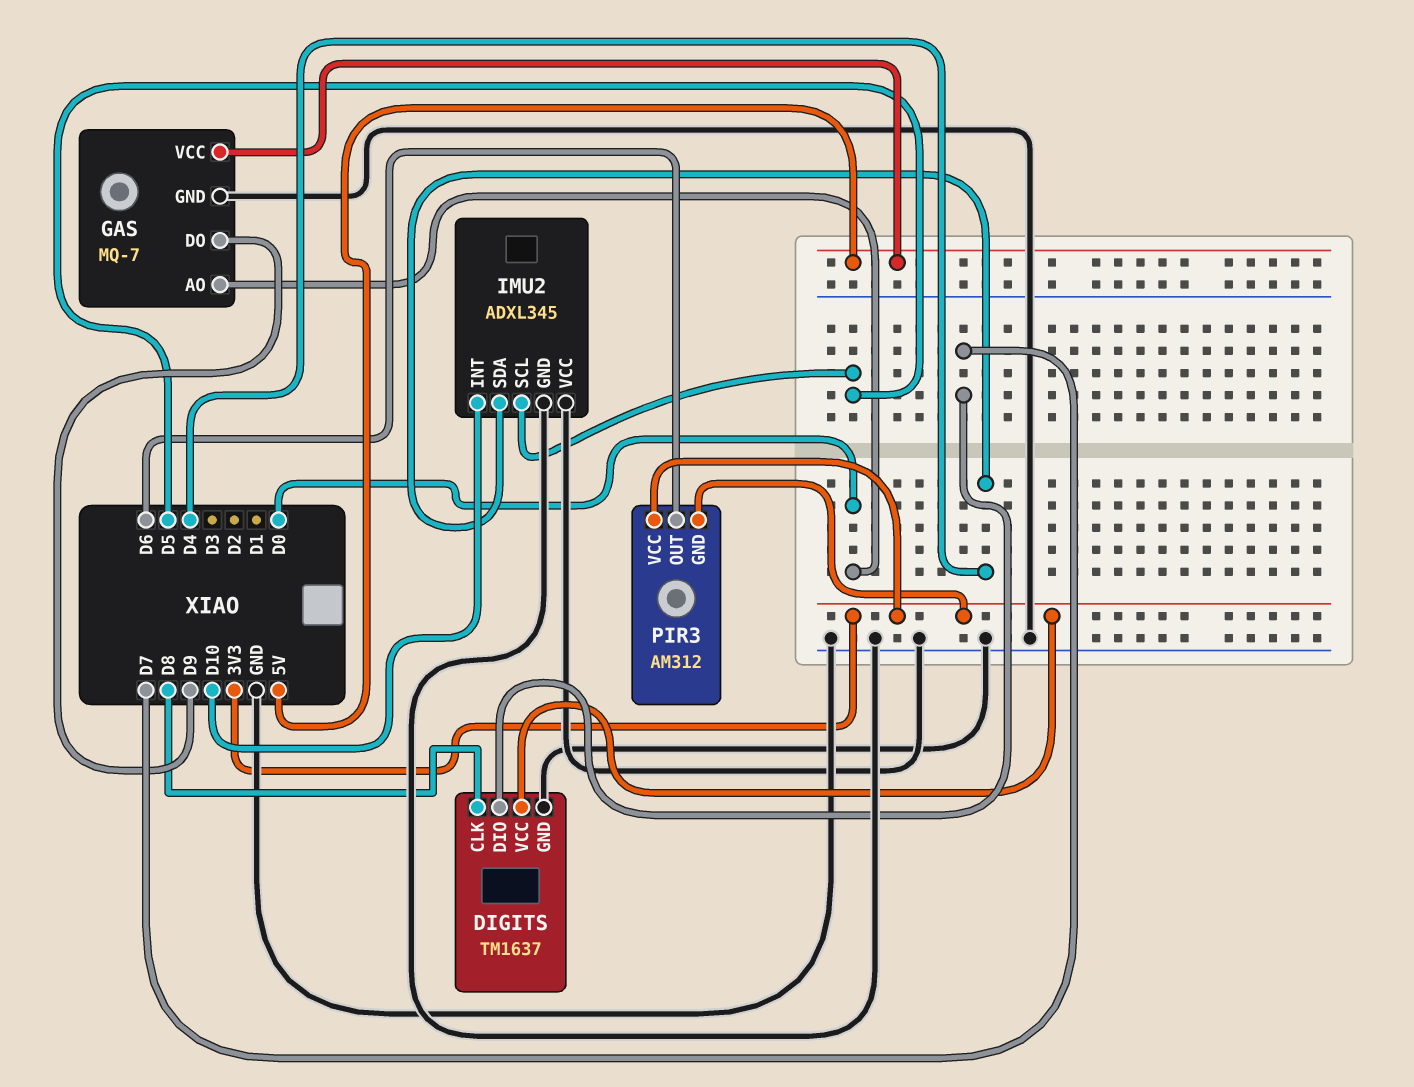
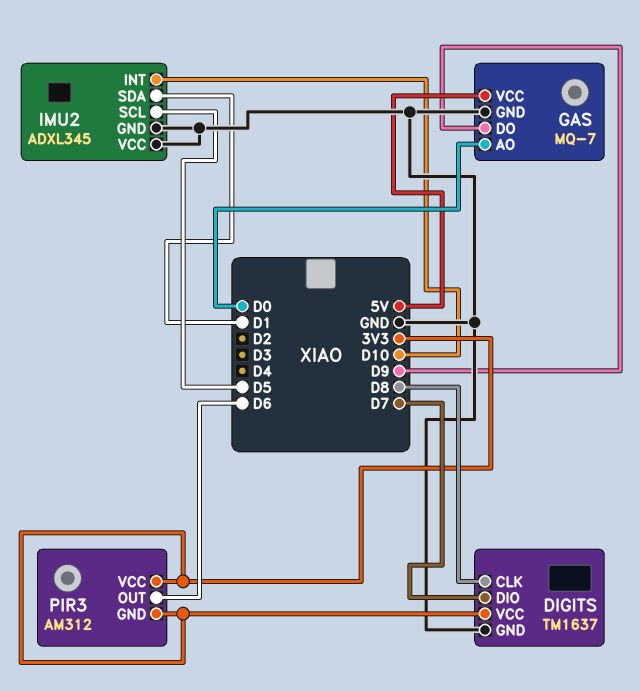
IMU2 pin SDA: D4 -> D1

